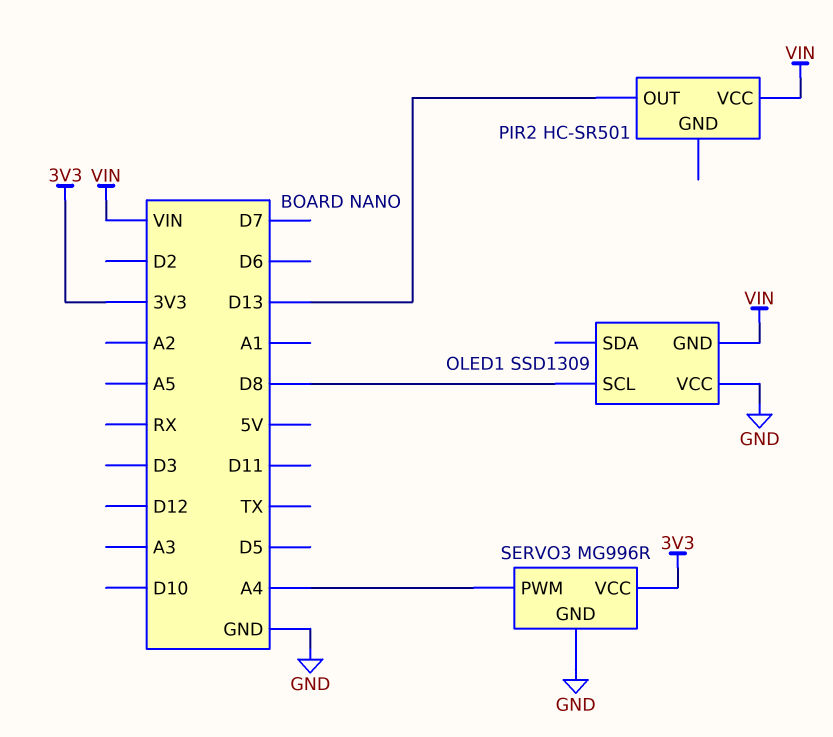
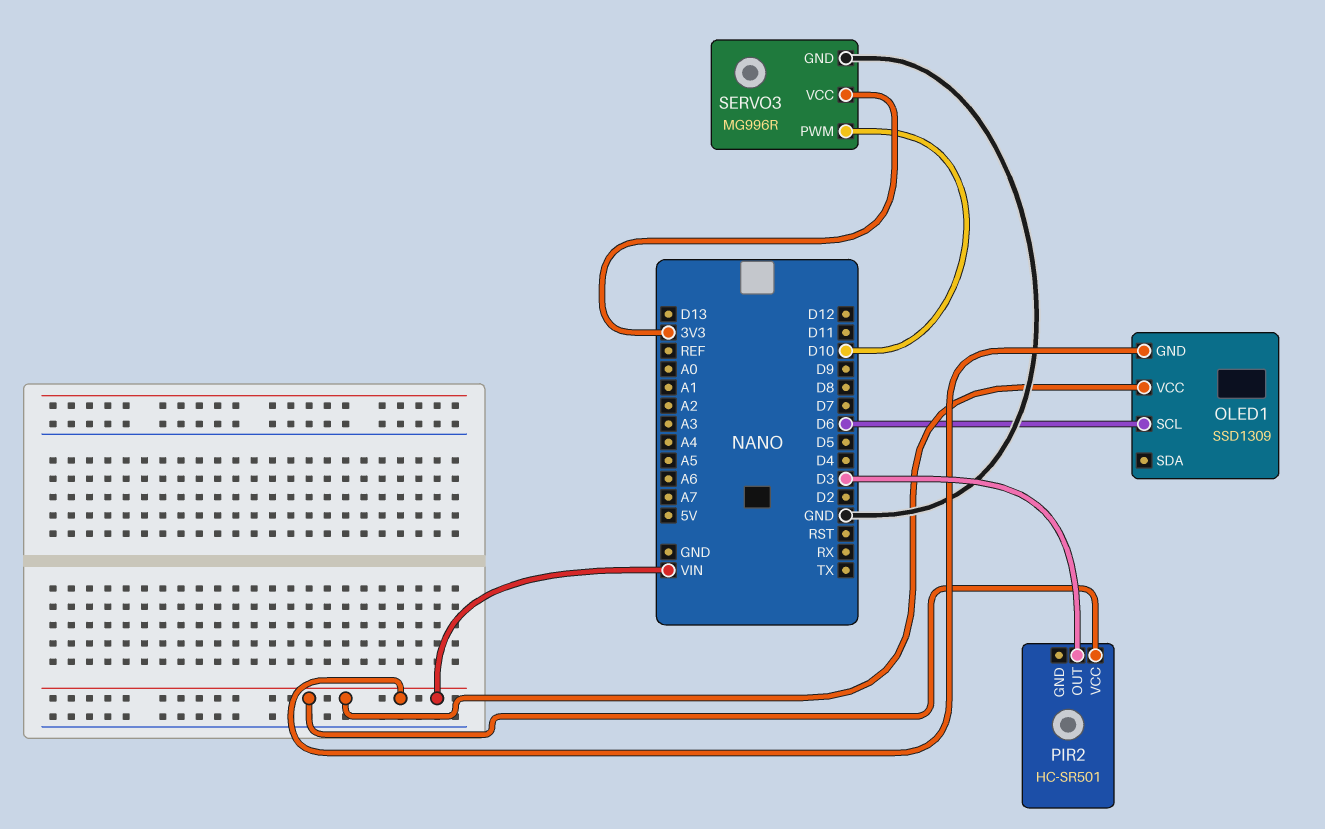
OLED1 pin SCL: D8 -> D6
OLED1 pin VCC: GND -> VIN
PIR2 pin OUT: D13 -> D3
SERVO3 pin PWM: A4 -> D10

